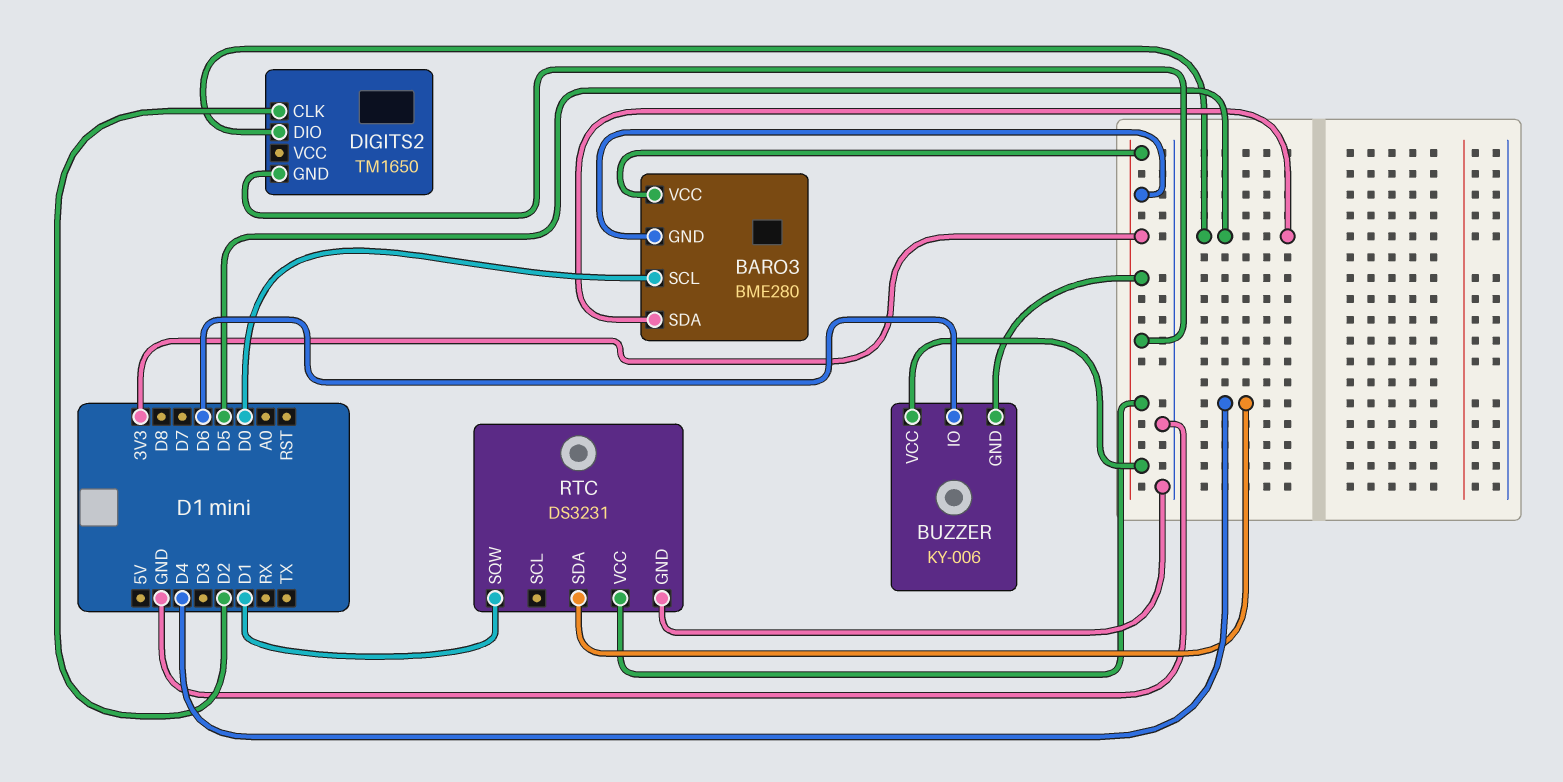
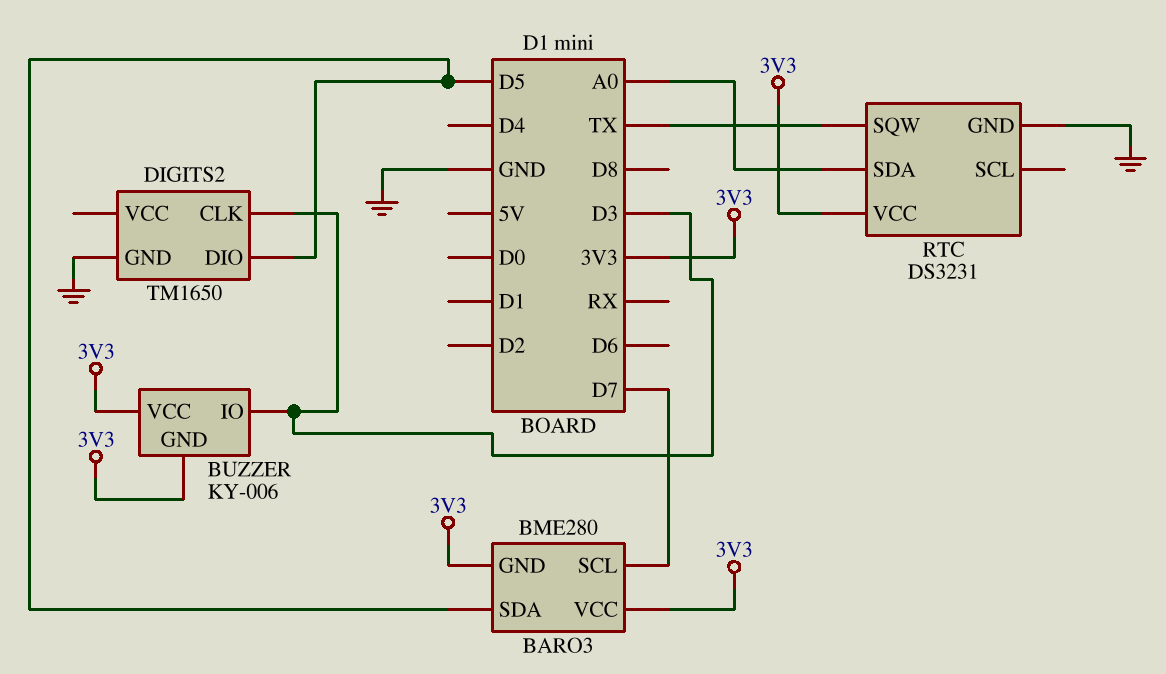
BARO3 pin SCL: D0 -> D7
BUZZER pin IO: D6 -> D3
DIGITS2 pin CLK: D2 -> D3
DIGITS2 pin GND: 3V3 -> GND
RTC pin SDA: D4 -> A0
RTC pin SQW: D1 -> TX

